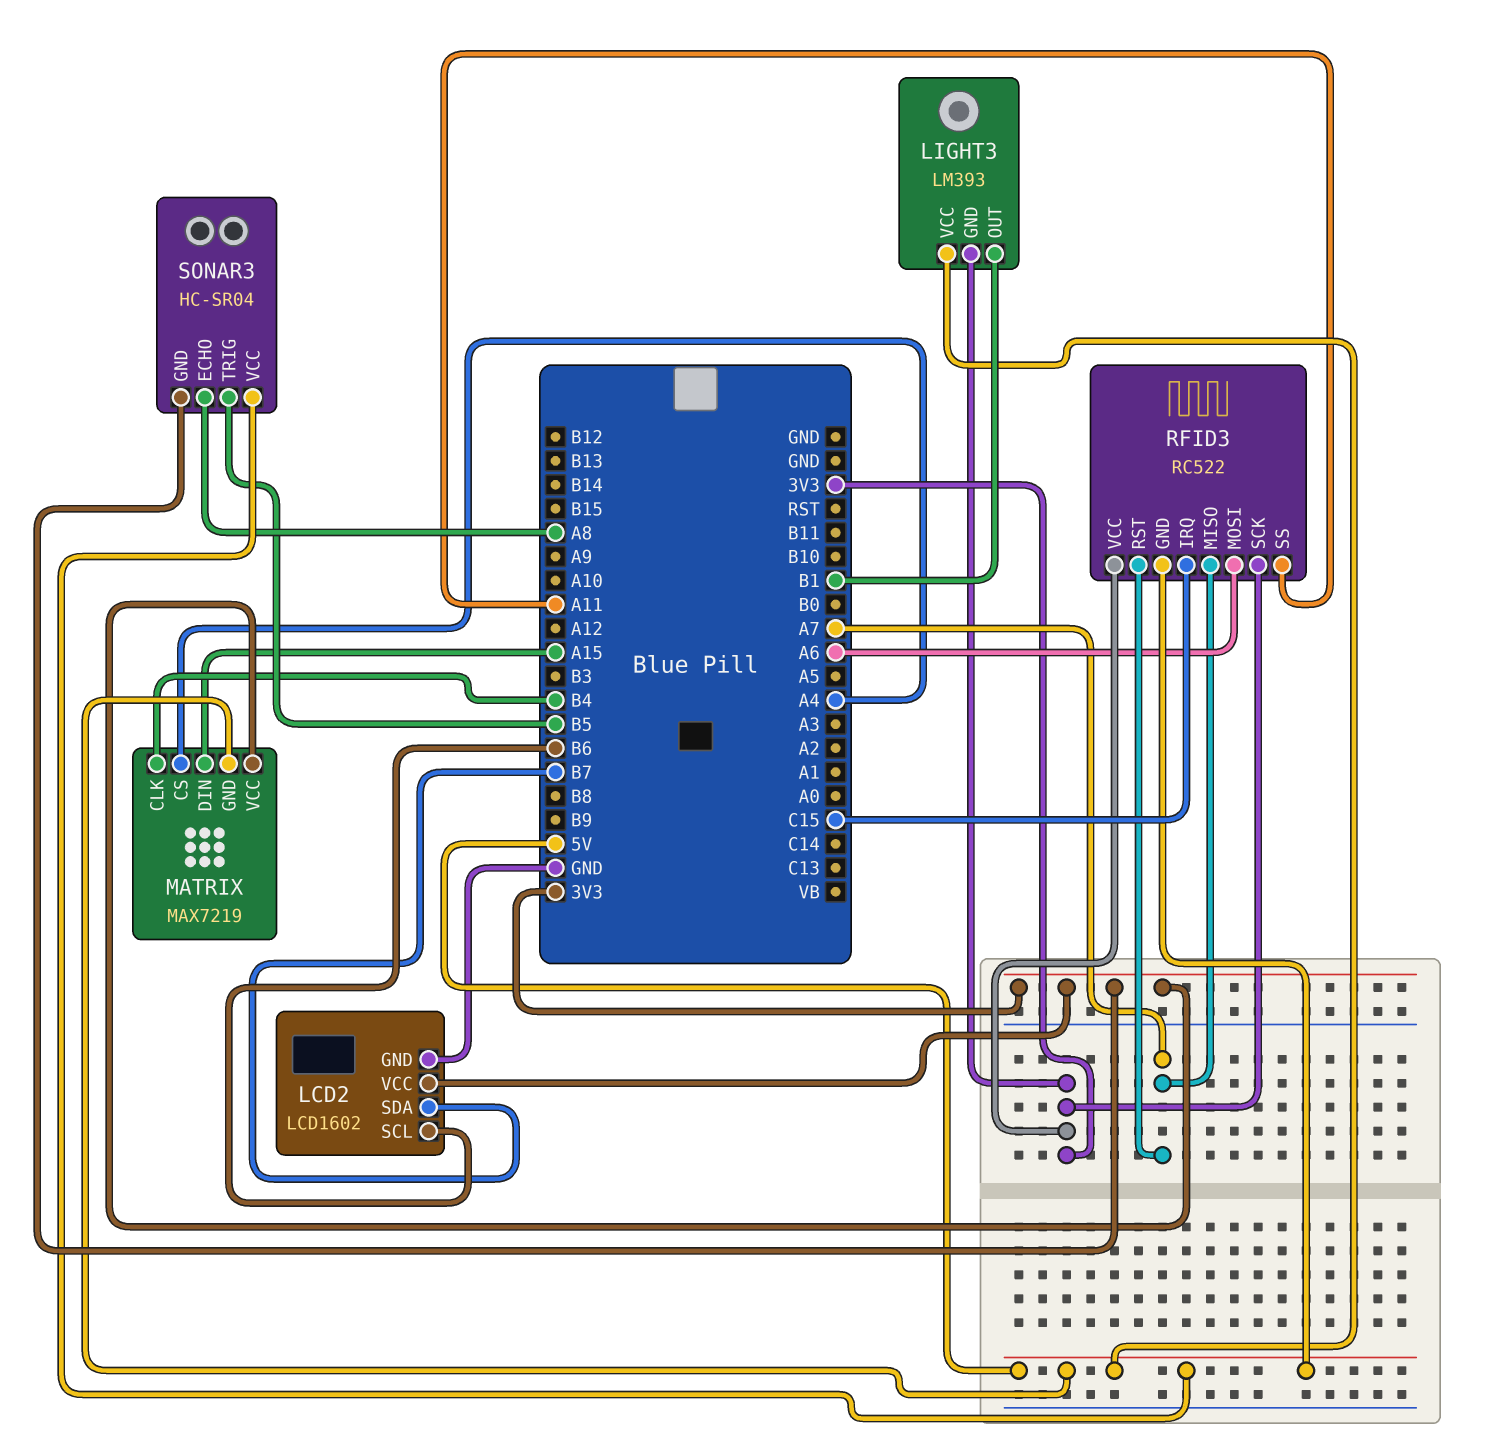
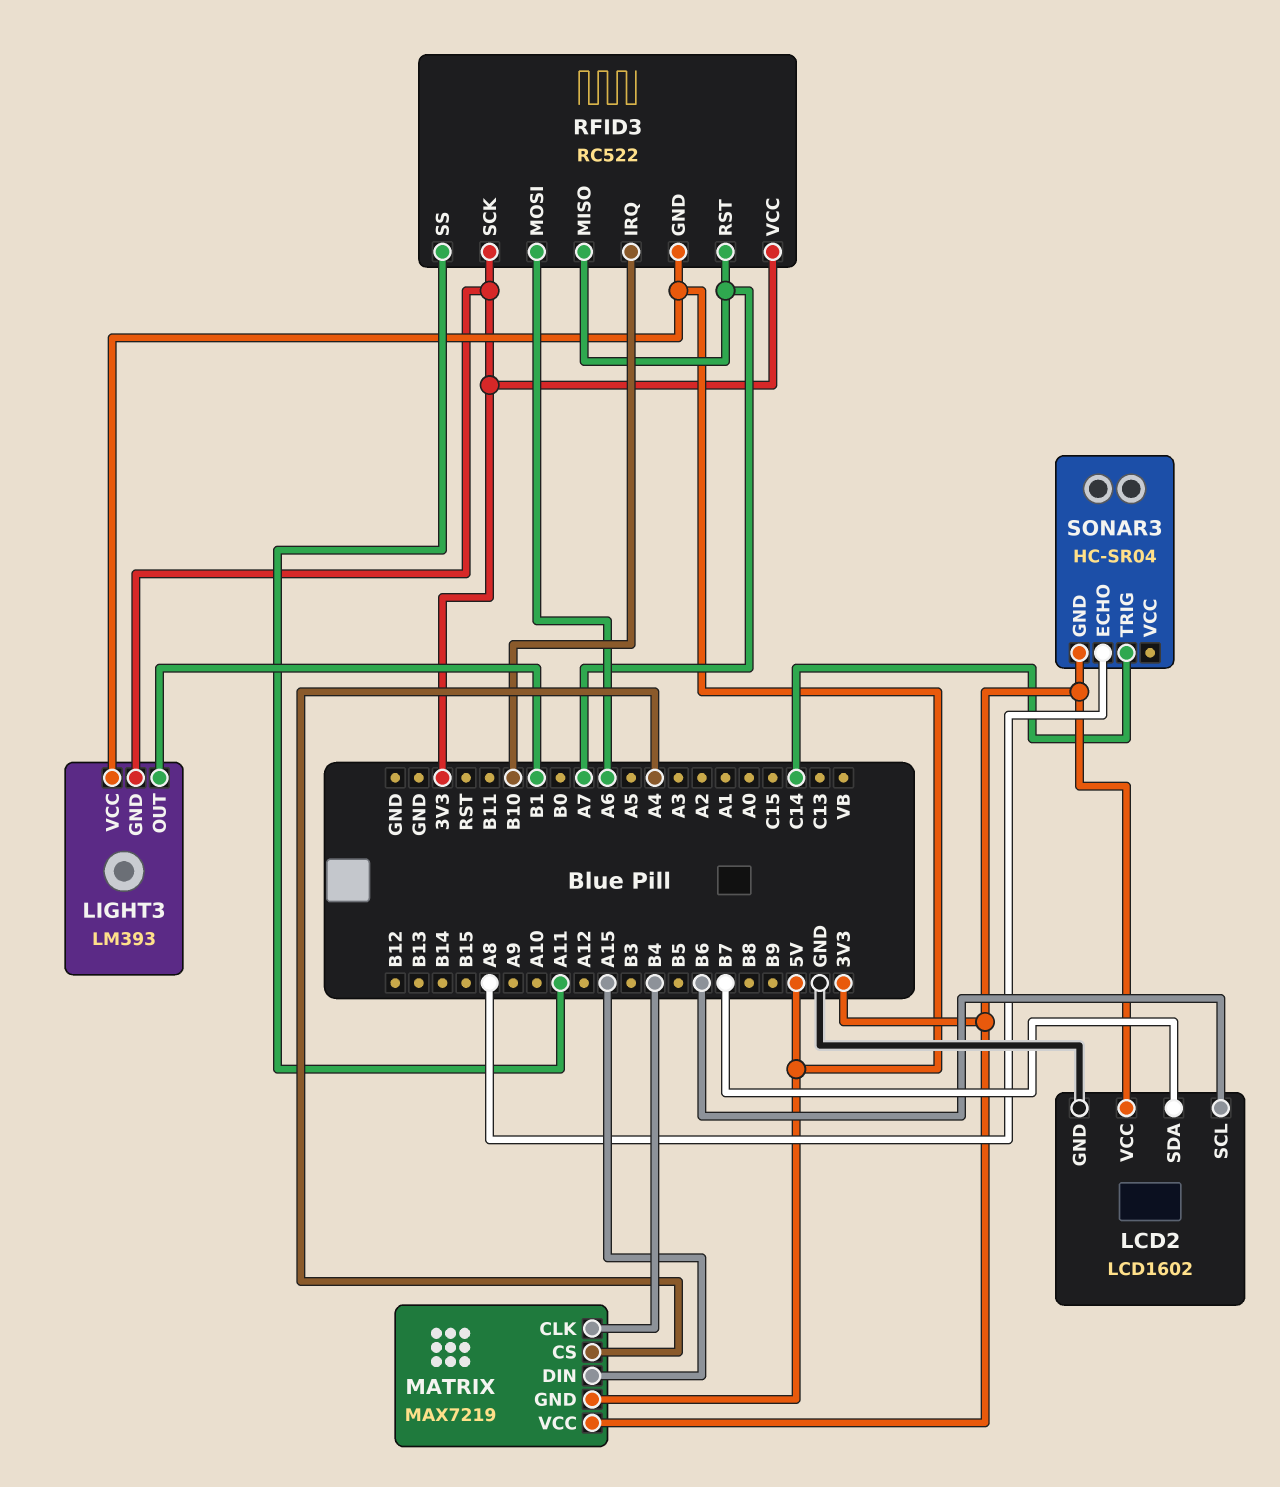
RFID3 pin IRQ: C15 -> B10
SONAR3 pin TRIG: B5 -> C14
SONAR3 pin VCC: 5V -> none

